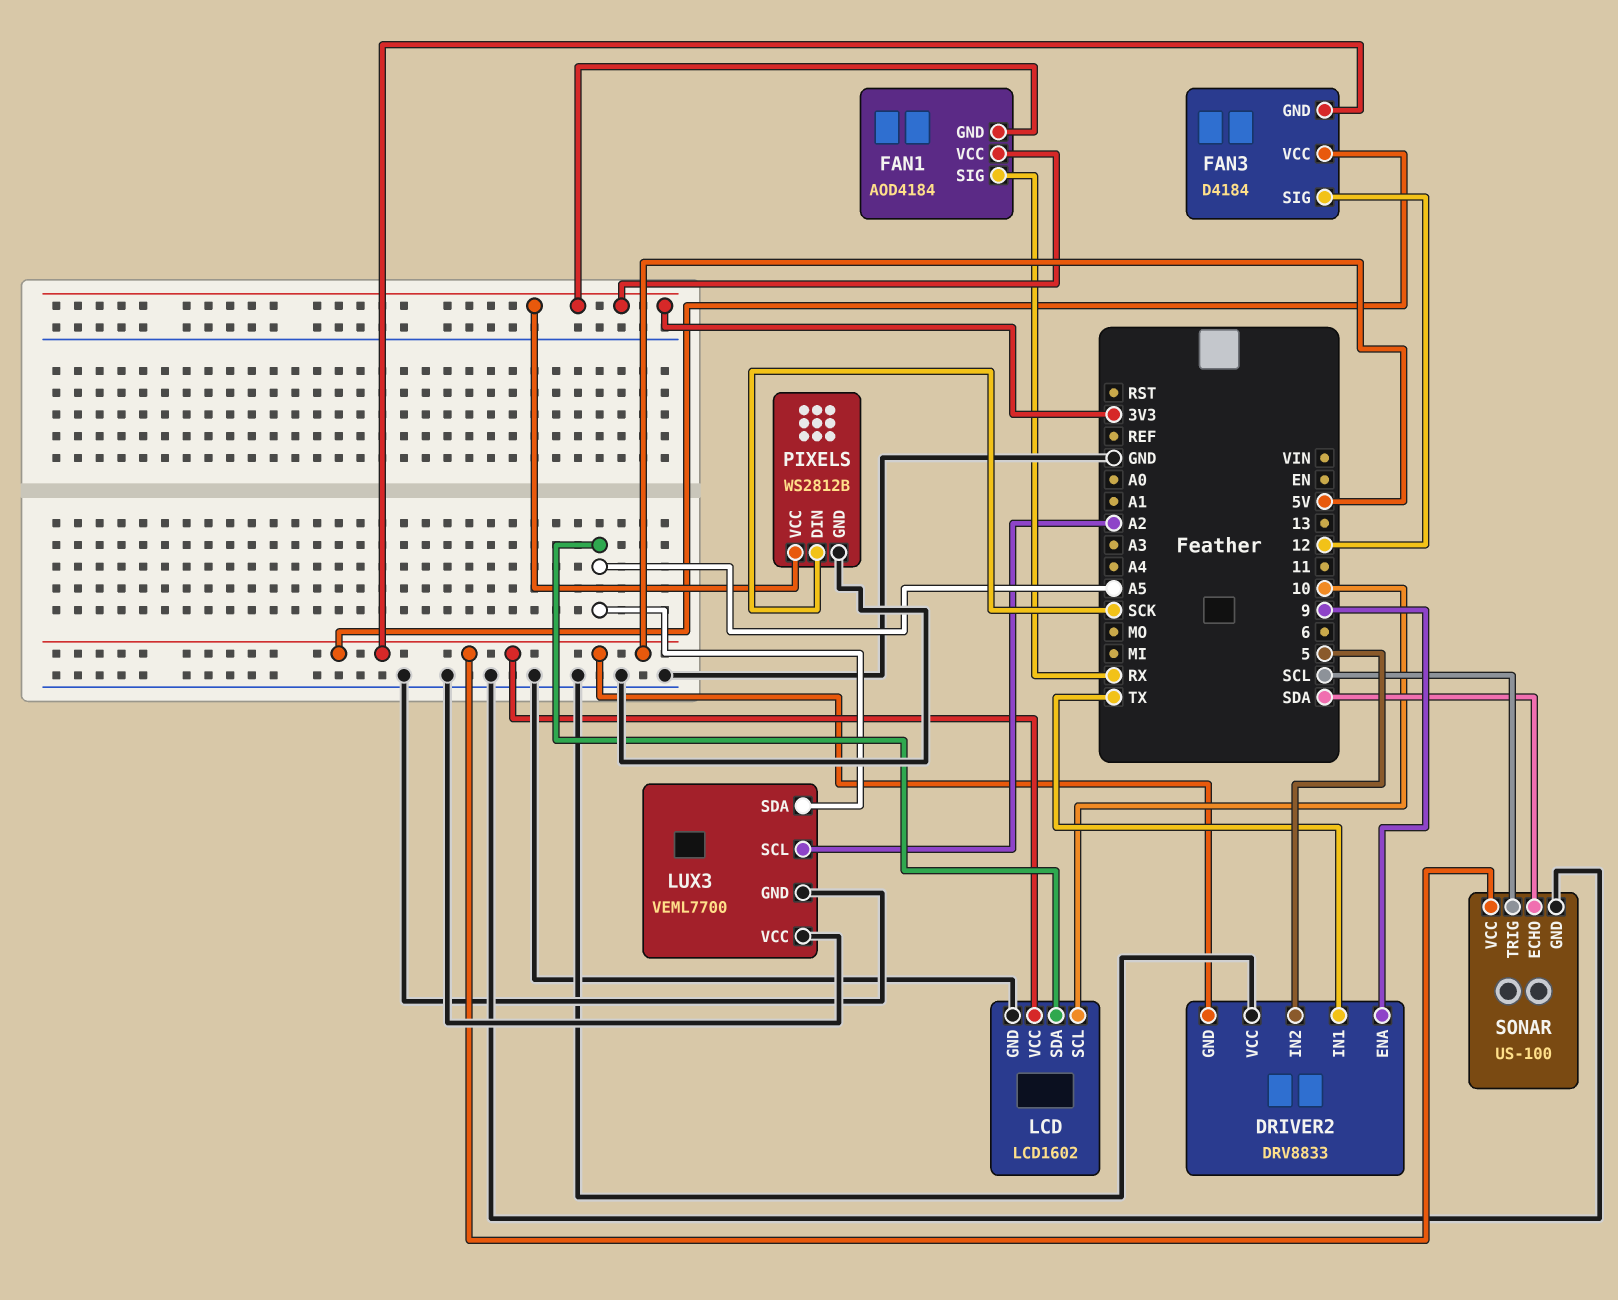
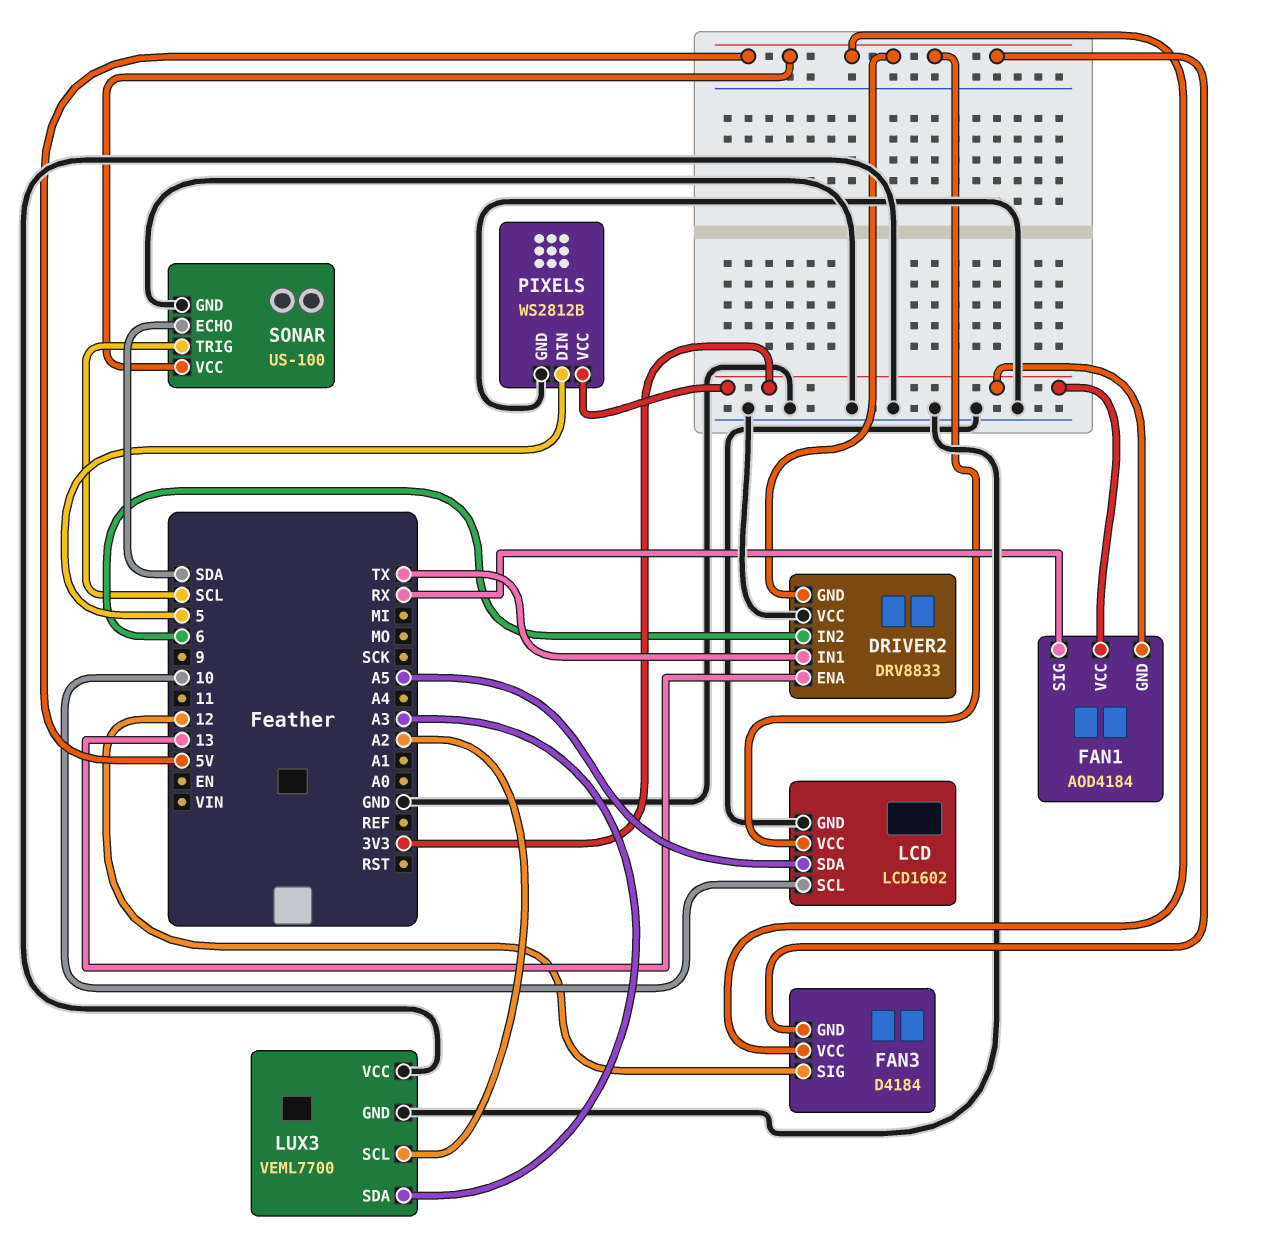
DRIVER2 pin ENA: 9 -> 13
DRIVER2 pin IN2: 5 -> 6
LUX3 pin SDA: A5 -> A3
PIXELS pin DIN: SCK -> 5

